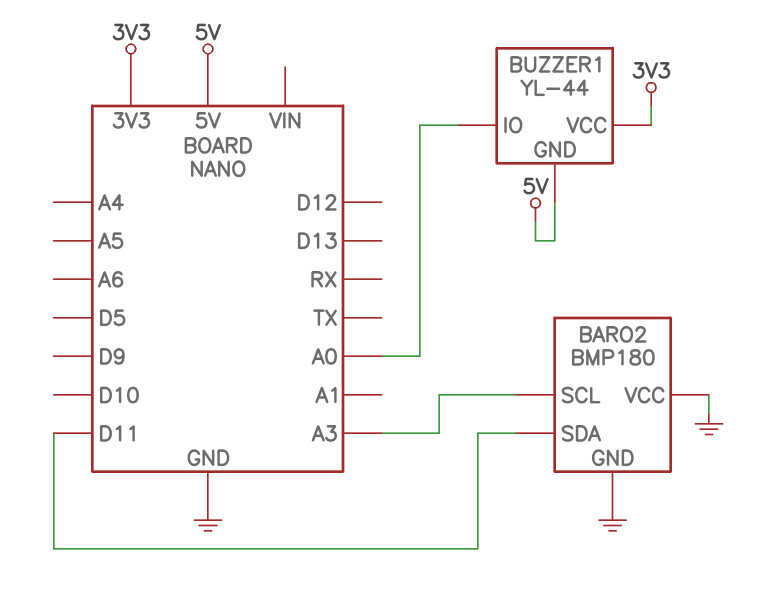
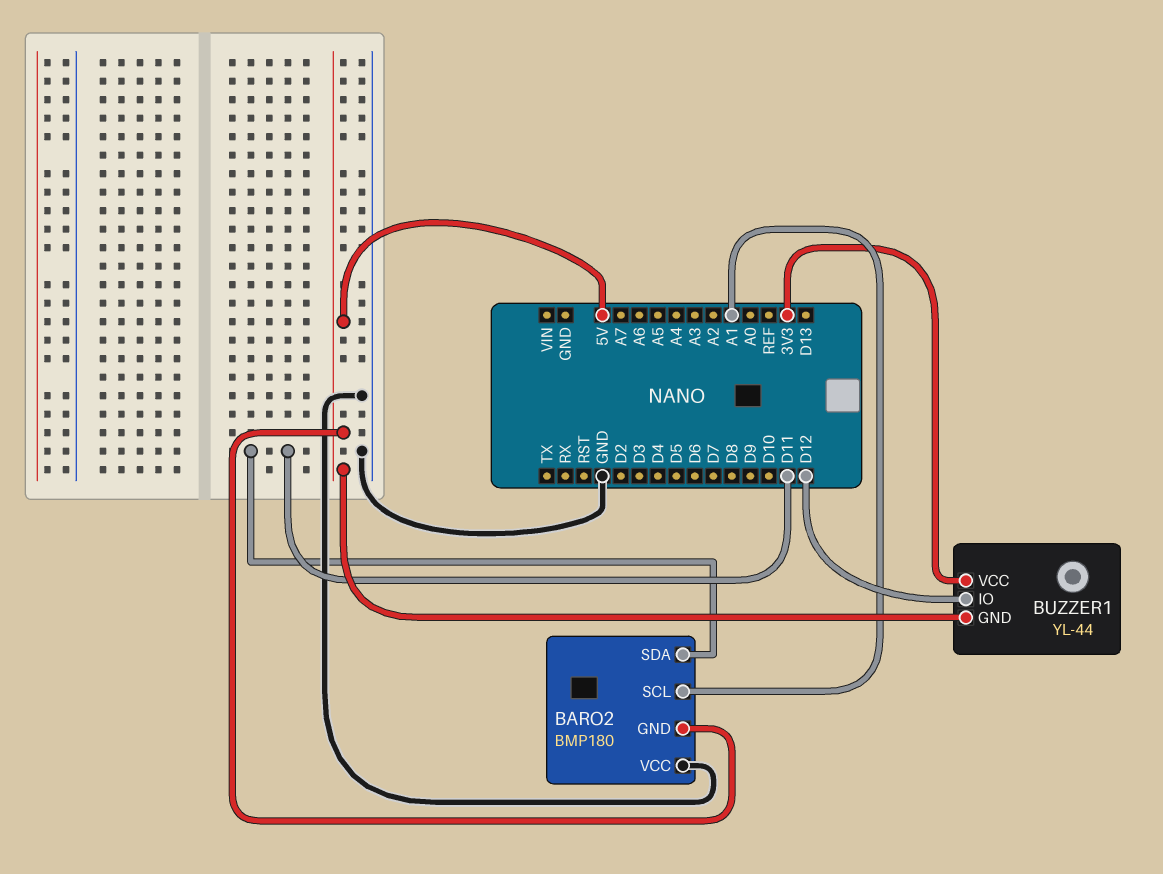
BARO2 pin GND: GND -> 5V
BARO2 pin SCL: A3 -> A1
BUZZER1 pin IO: A0 -> D12

